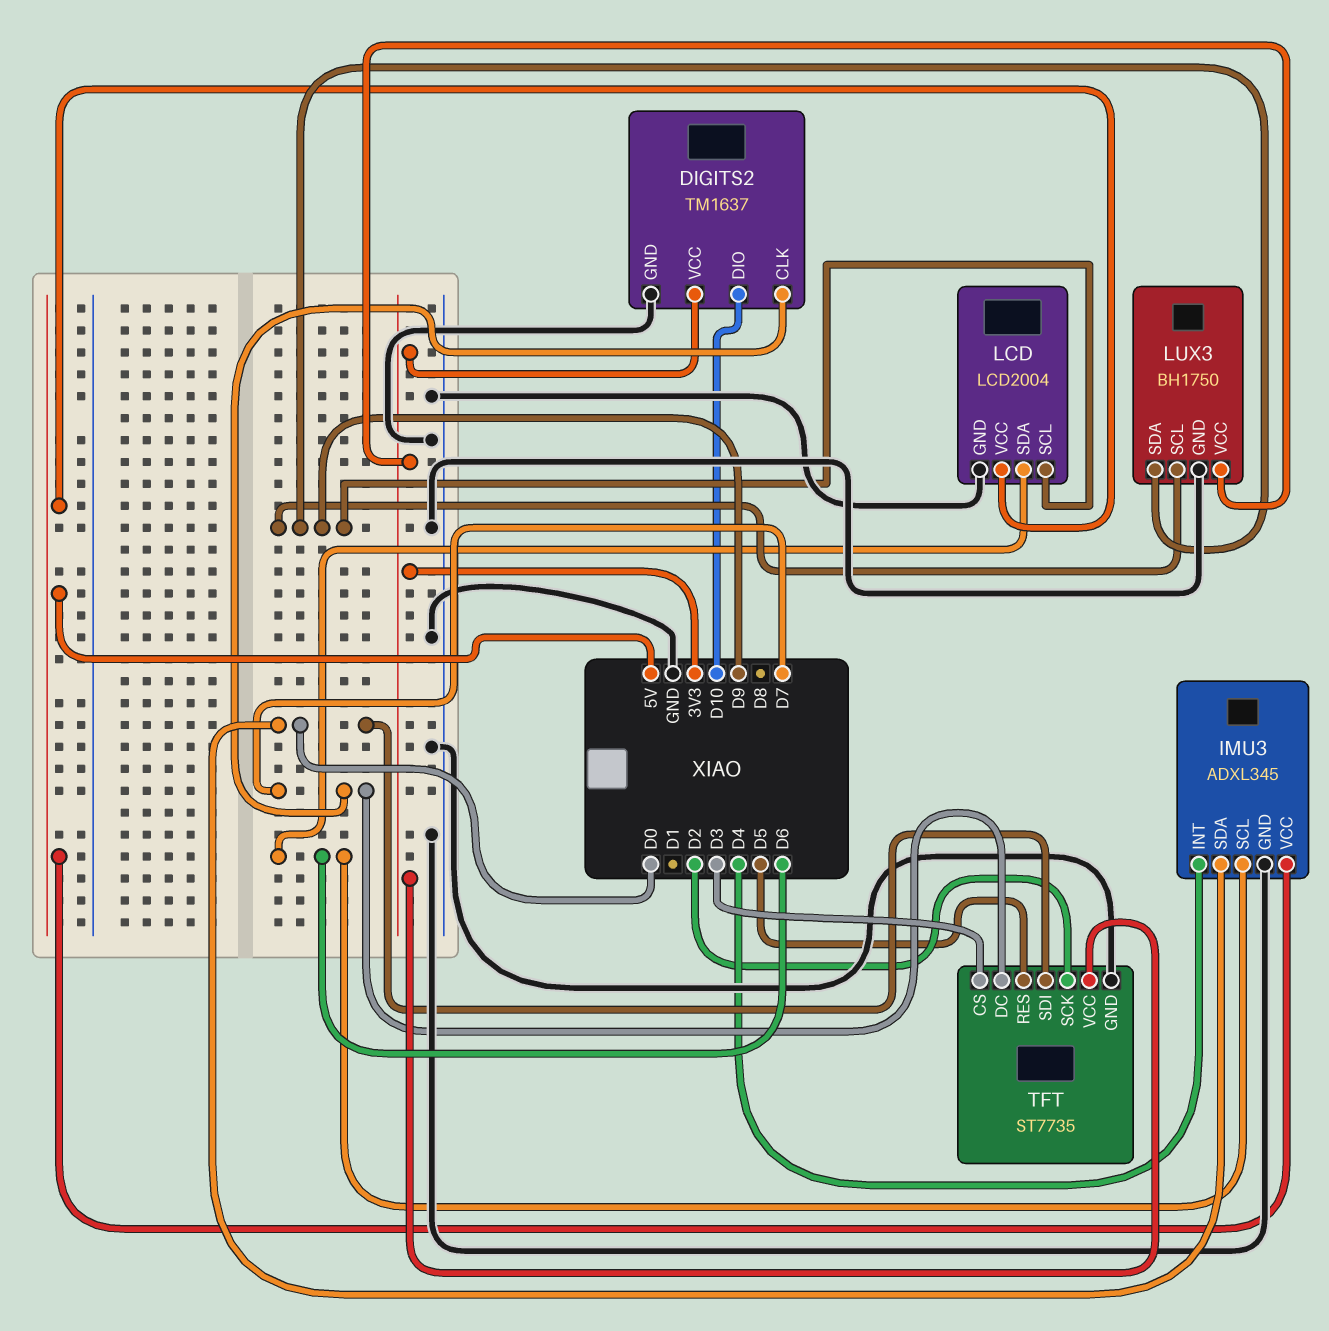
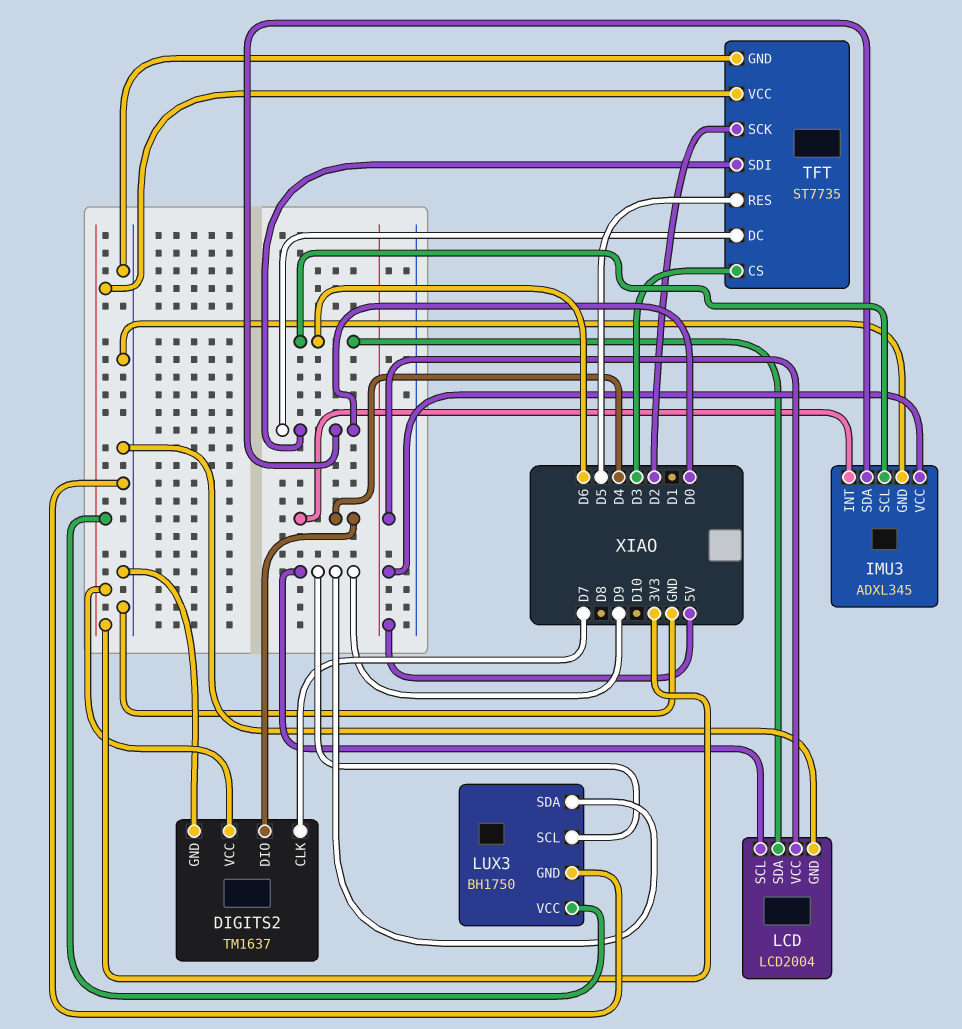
DIGITS2 pin DIO: D10 -> D4
TFT pin DC: D7 -> D0

